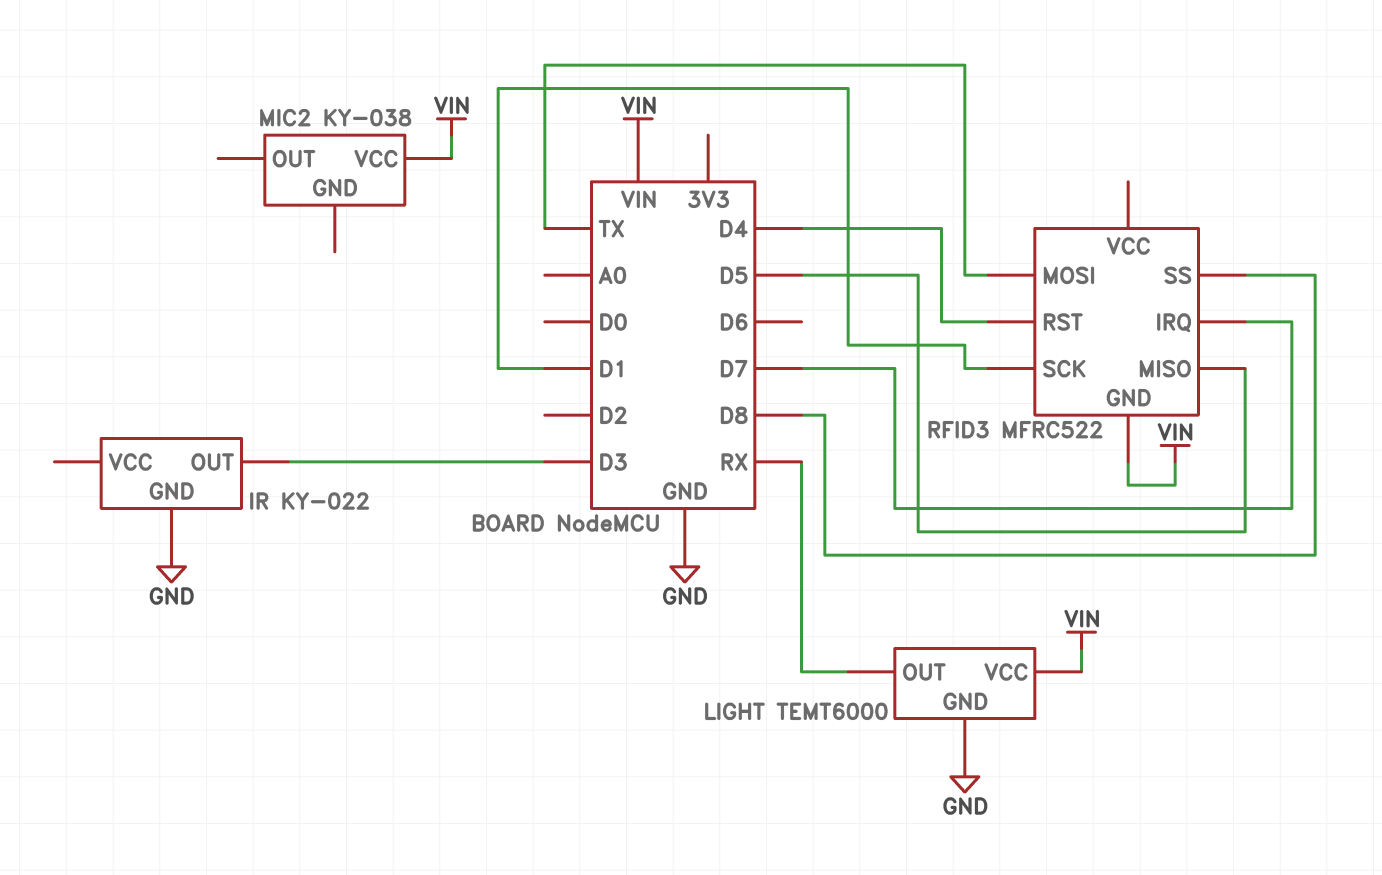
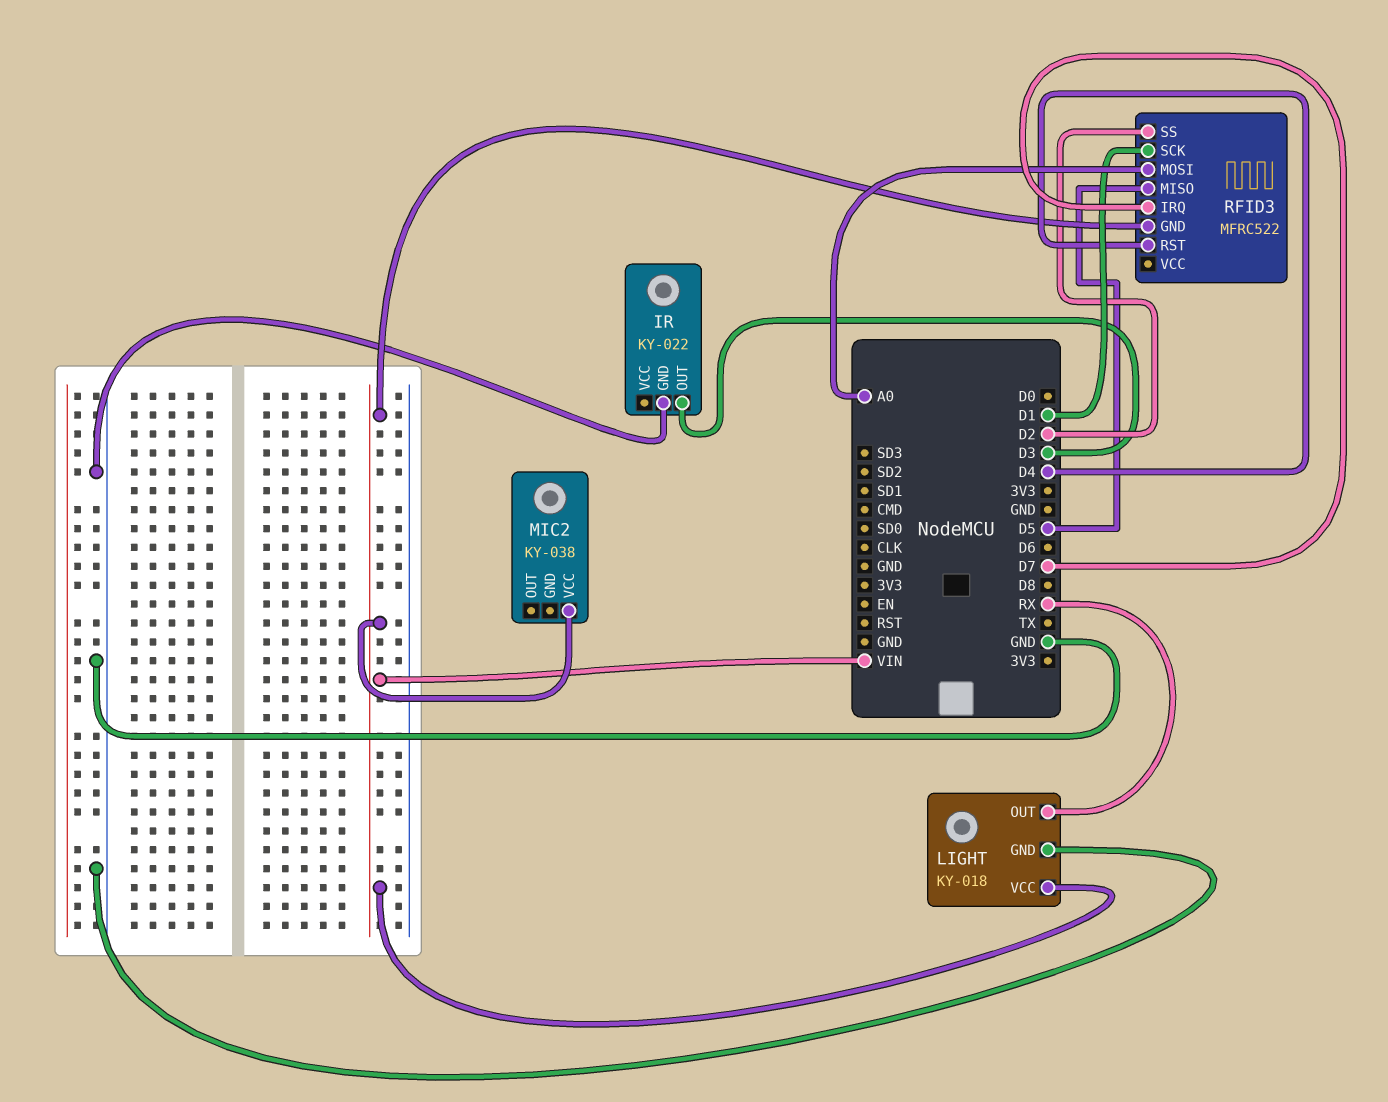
LIGHT: TEMT6000 -> KY-018
RFID3 pin MOSI: TX -> A0
RFID3 pin SS: D8 -> D2

